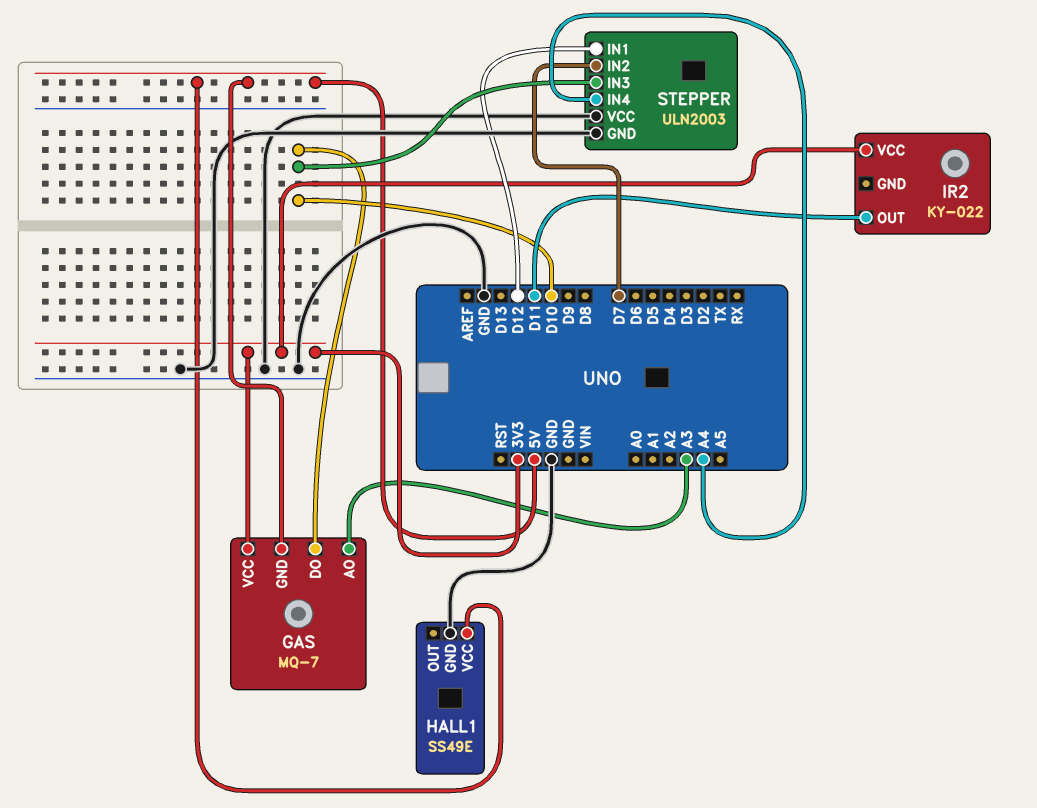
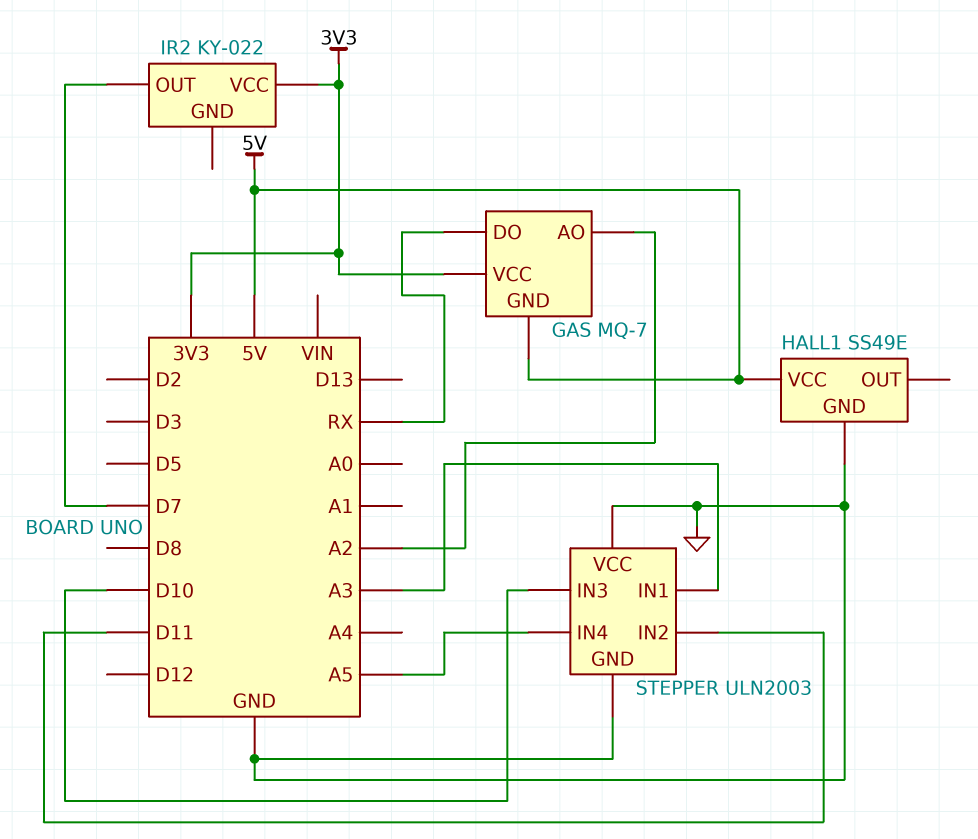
GAS pin AO: A3 -> A2
GAS pin DO: D10 -> RX
IR2 pin OUT: D11 -> D7
STEPPER pin IN1: D12 -> A3
STEPPER pin IN2: D7 -> D11
STEPPER pin IN4: A4 -> A5

